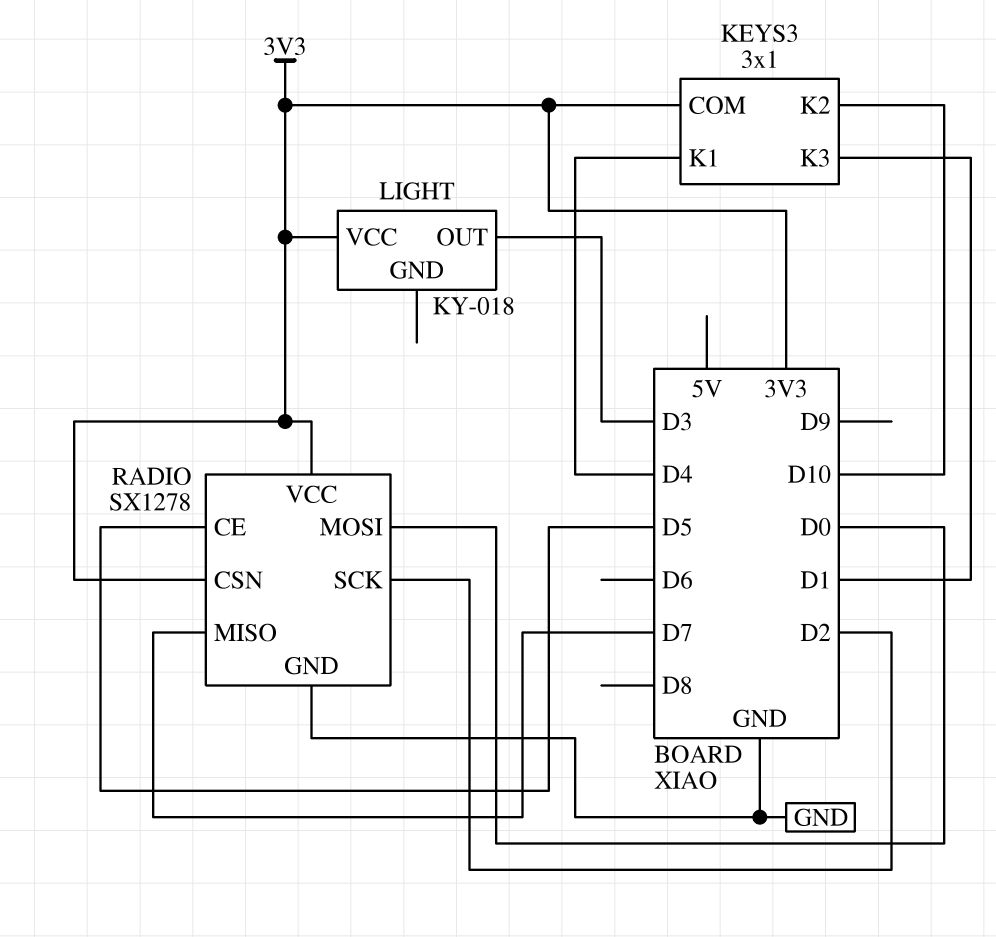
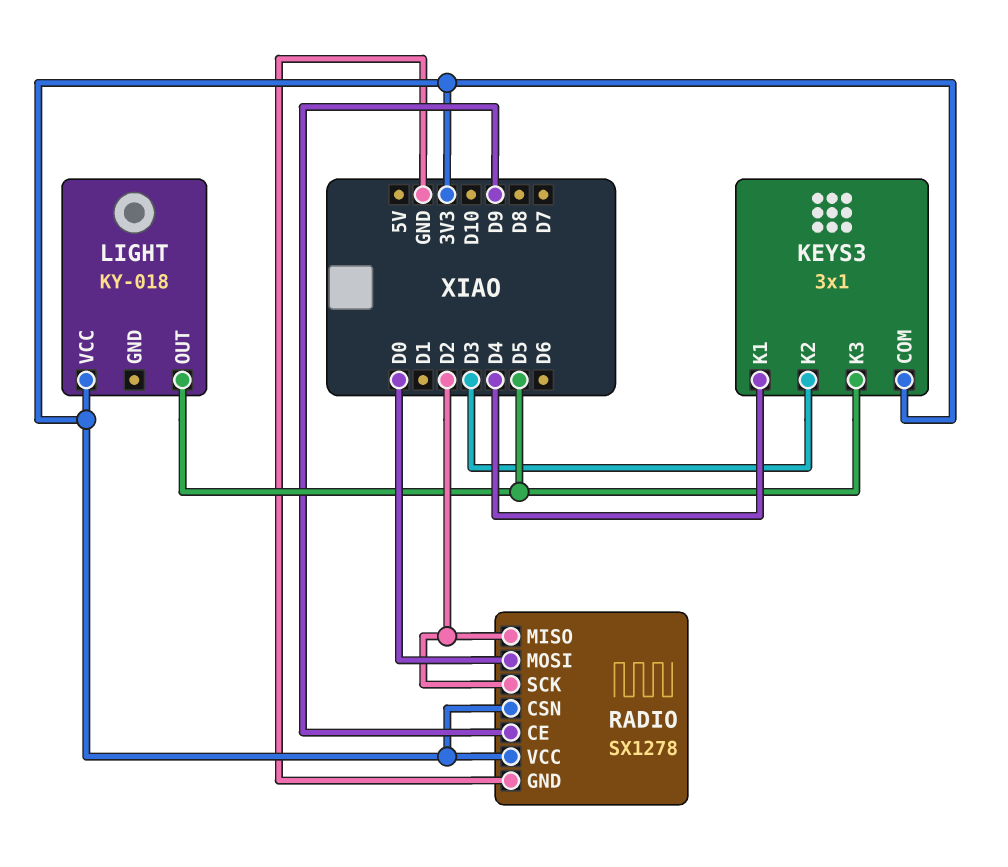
KEYS3 pin K2: D10 -> D3
KEYS3 pin K3: D1 -> D5
LIGHT pin OUT: D3 -> D5
RADIO pin CE: D5 -> D9
RADIO pin MISO: D7 -> D2

